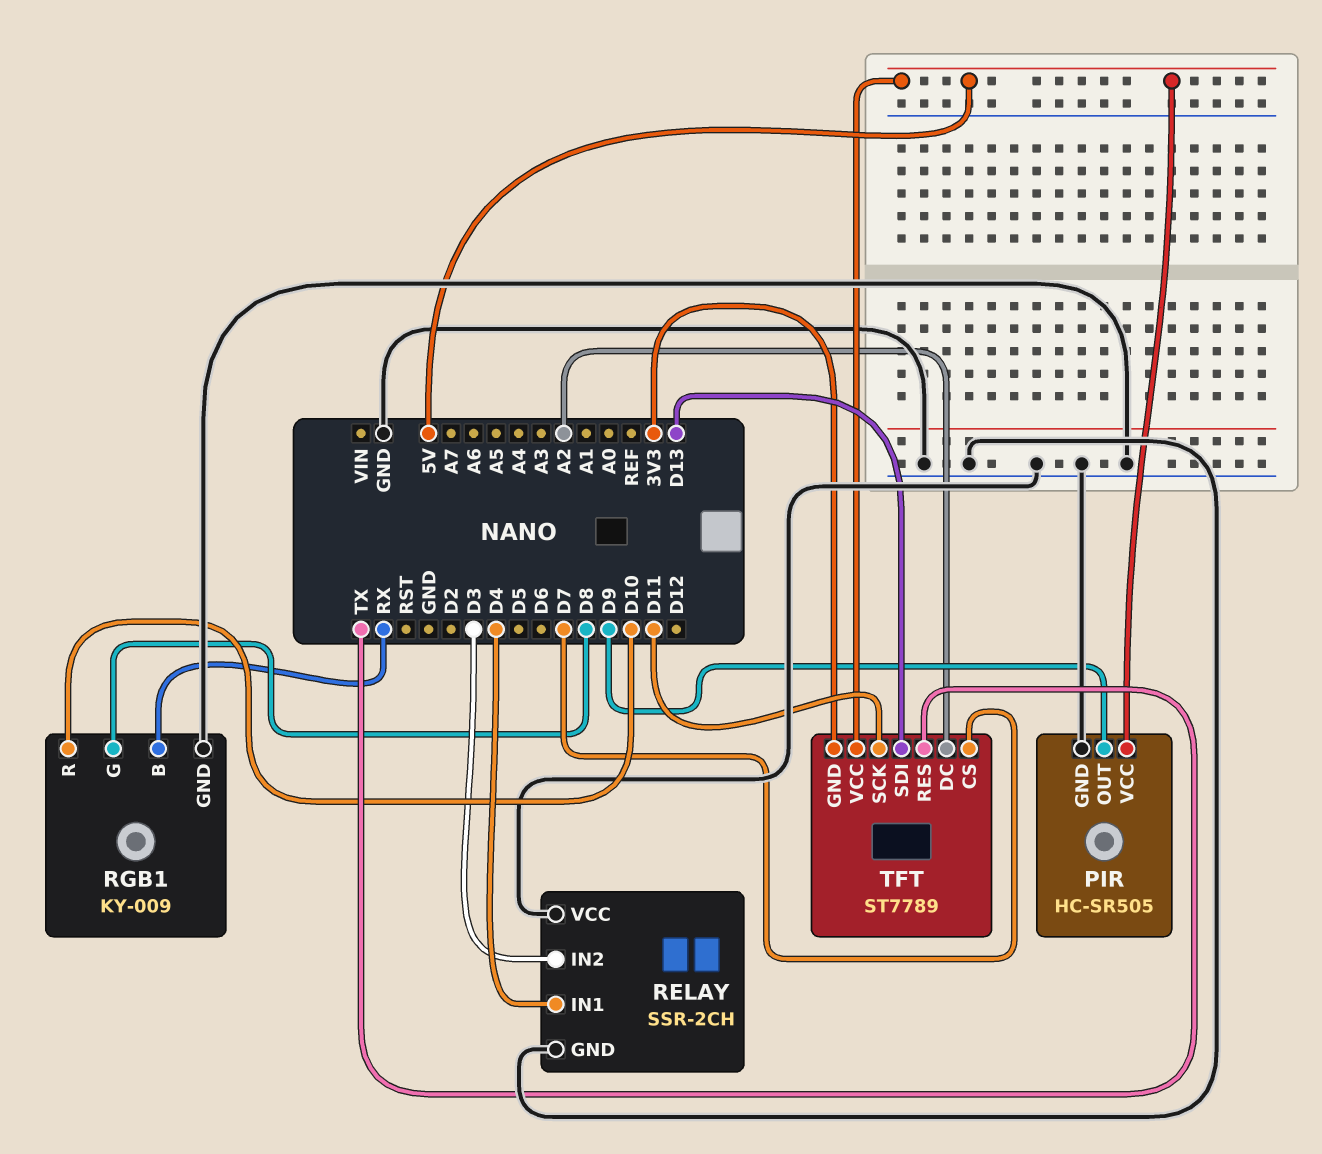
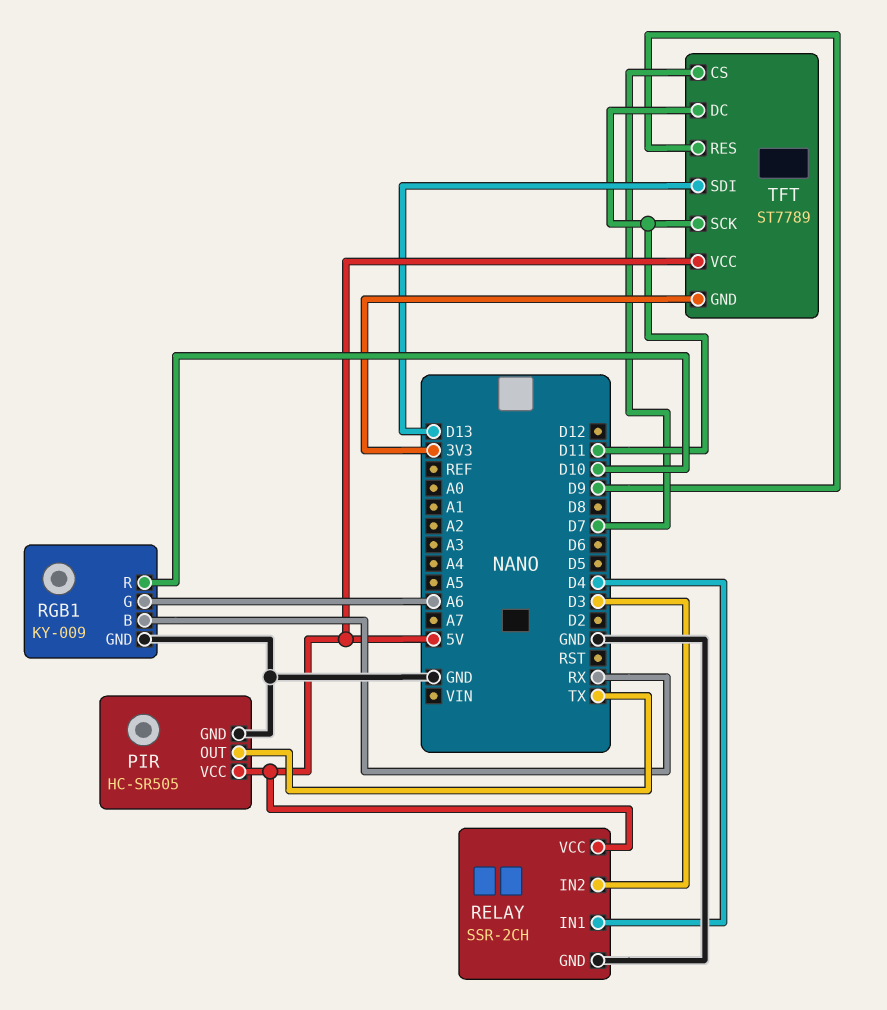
PIR pin OUT: D9 -> TX
RELAY pin VCC: GND -> 5V
RGB1 pin G: D8 -> A6
TFT pin DC: A2 -> D11
TFT pin RES: TX -> D9

